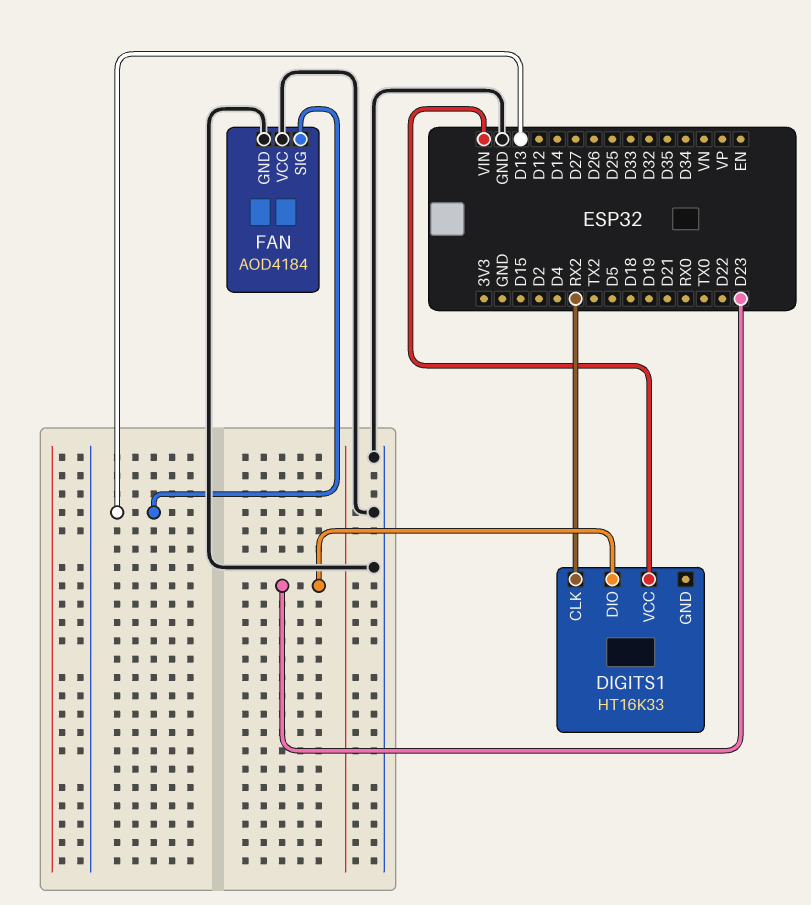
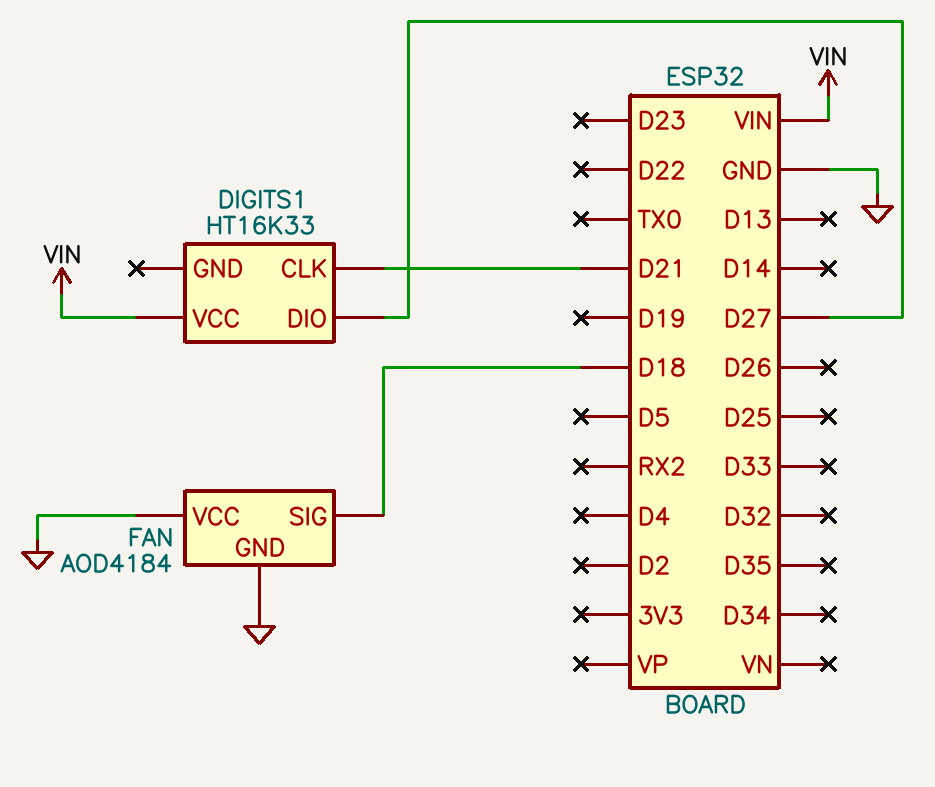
DIGITS1 pin CLK: RX2 -> D21
DIGITS1 pin DIO: D23 -> D27
FAN pin SIG: D13 -> D18

